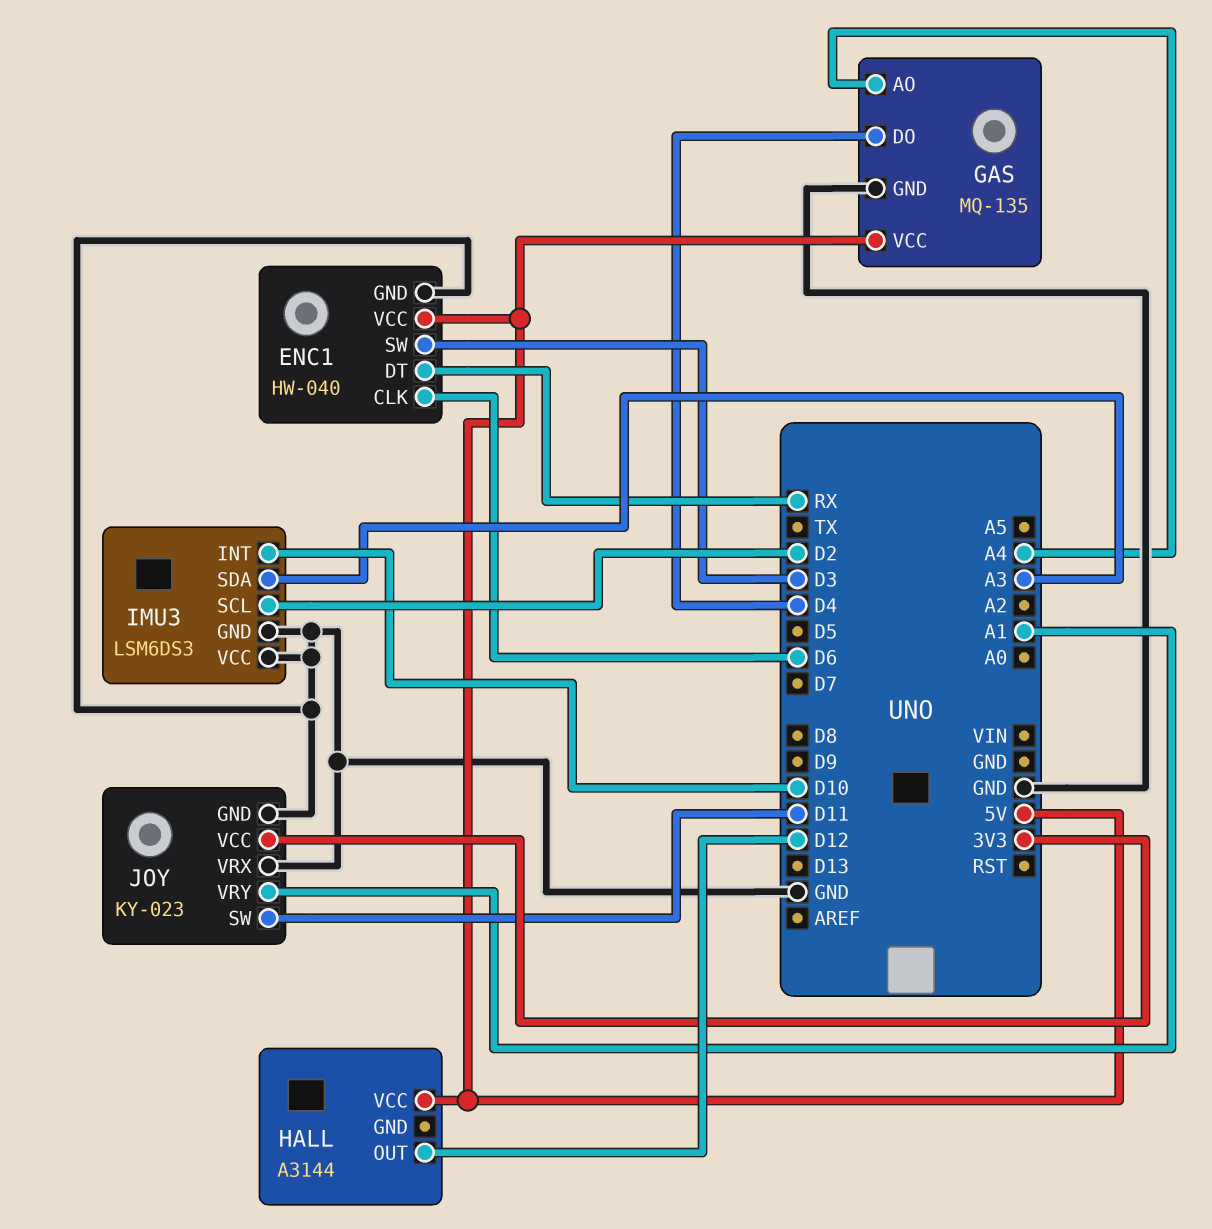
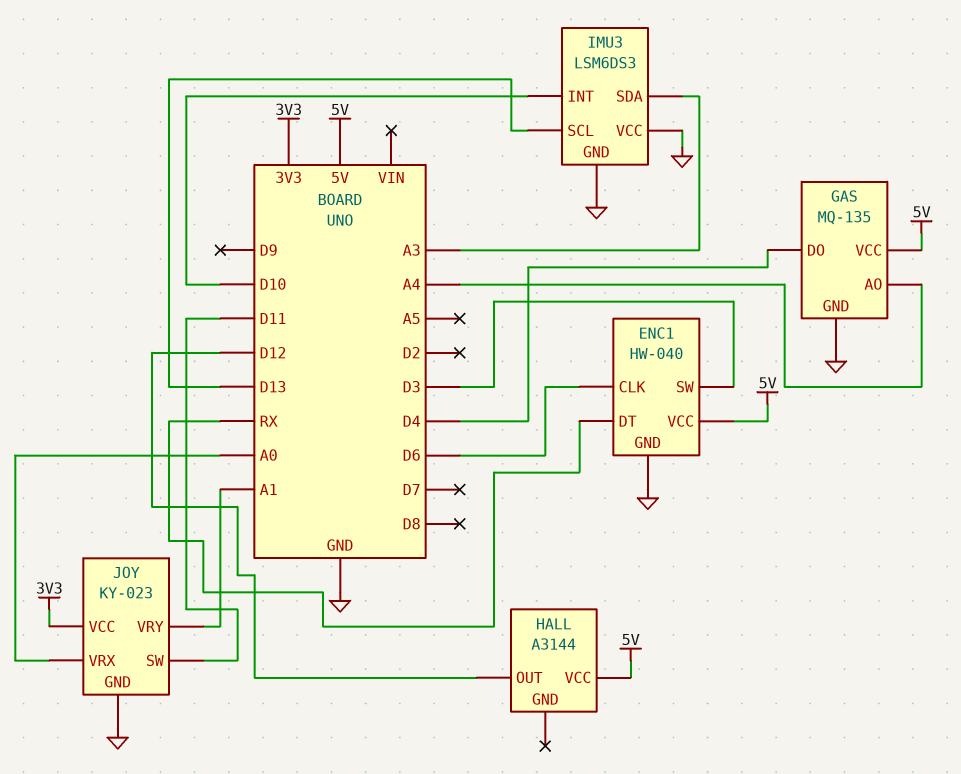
IMU3 pin SCL: D2 -> D13
JOY pin VRX: GND -> A0

